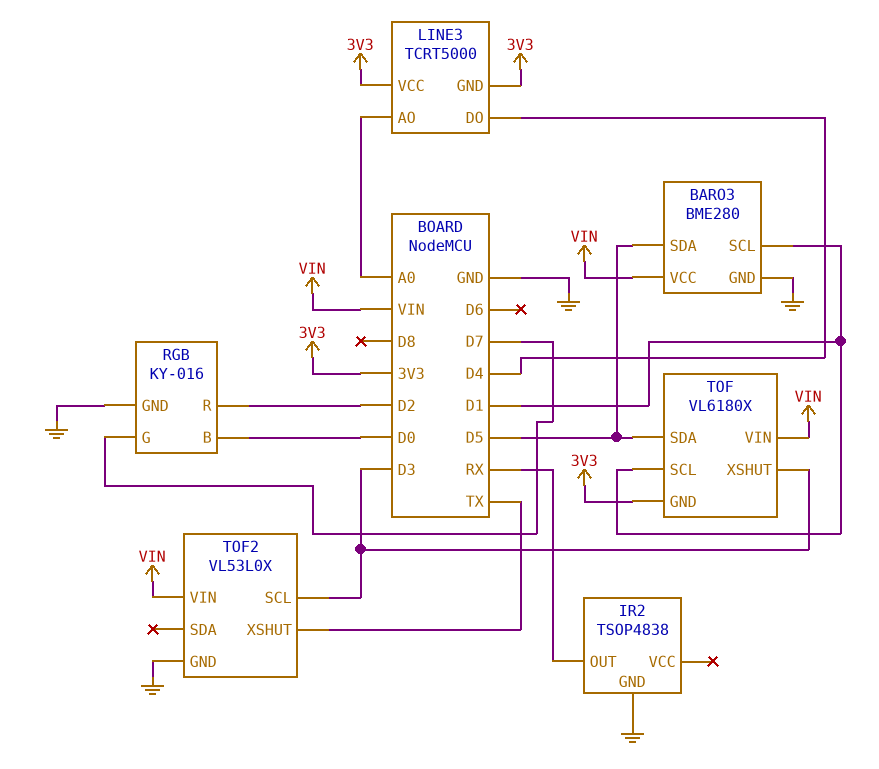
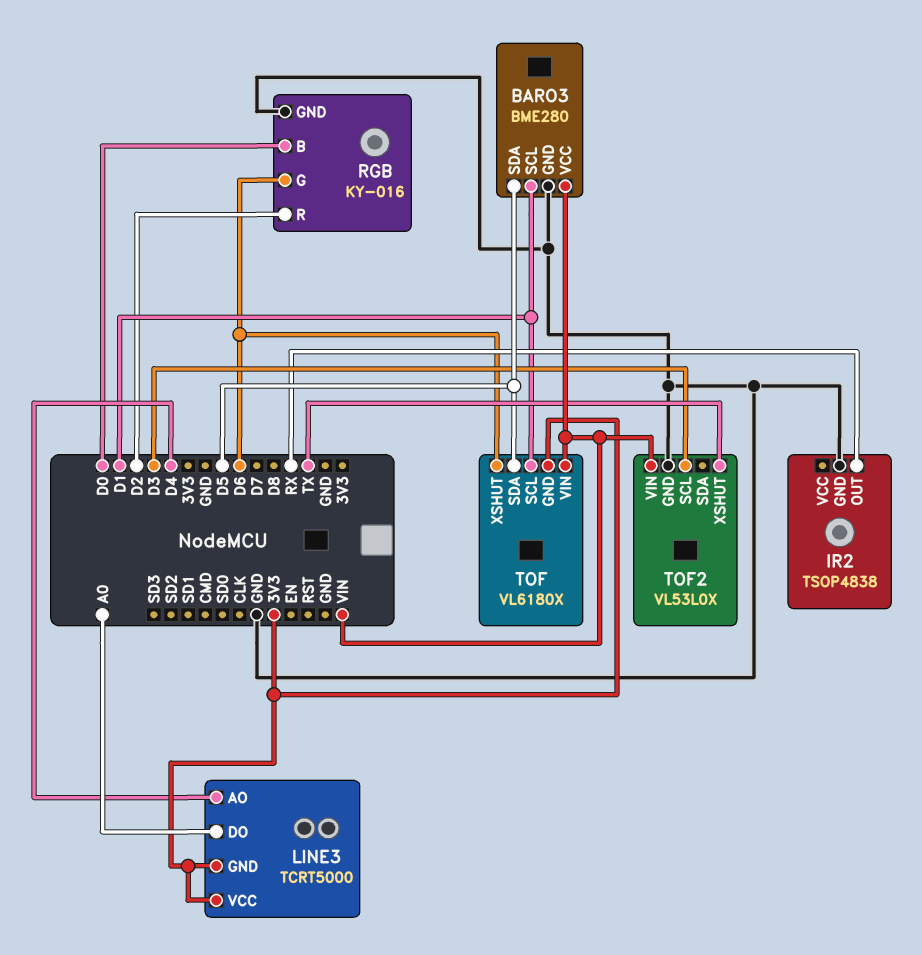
LINE3 pin AO: A0 -> D4
LINE3 pin DO: D4 -> A0
RGB pin G: D7 -> D6
TOF pin XSHUT: D3 -> D6

